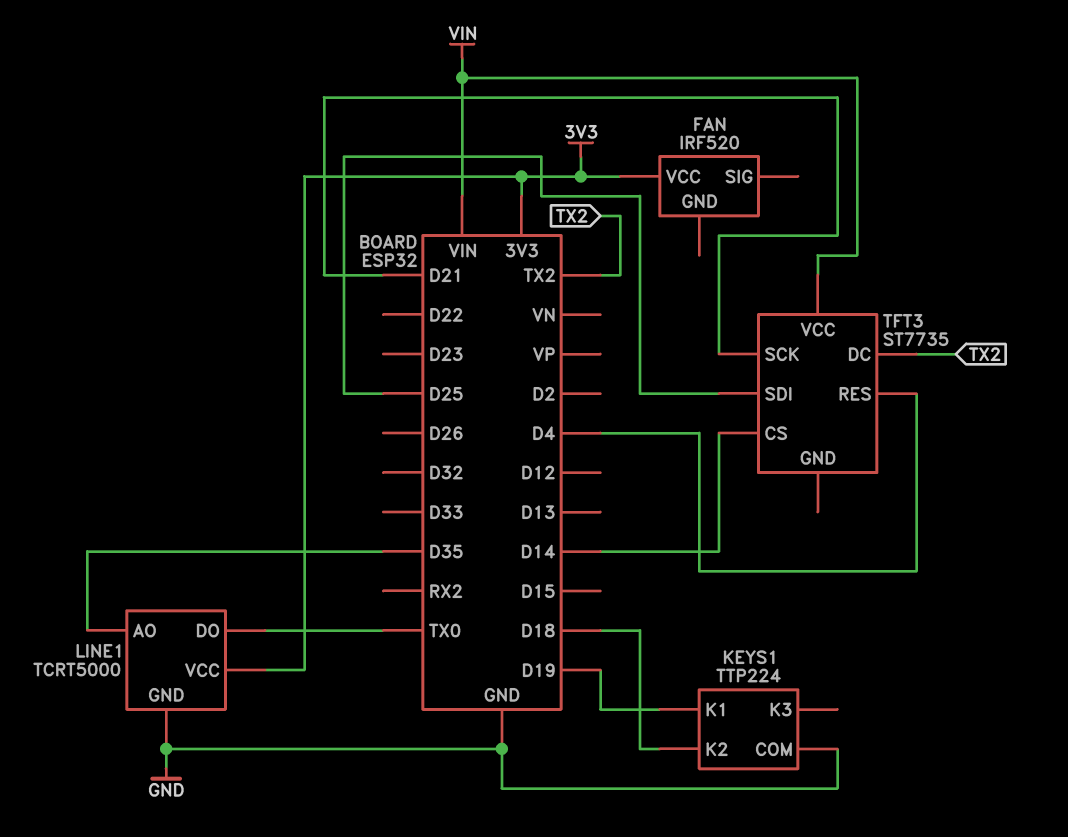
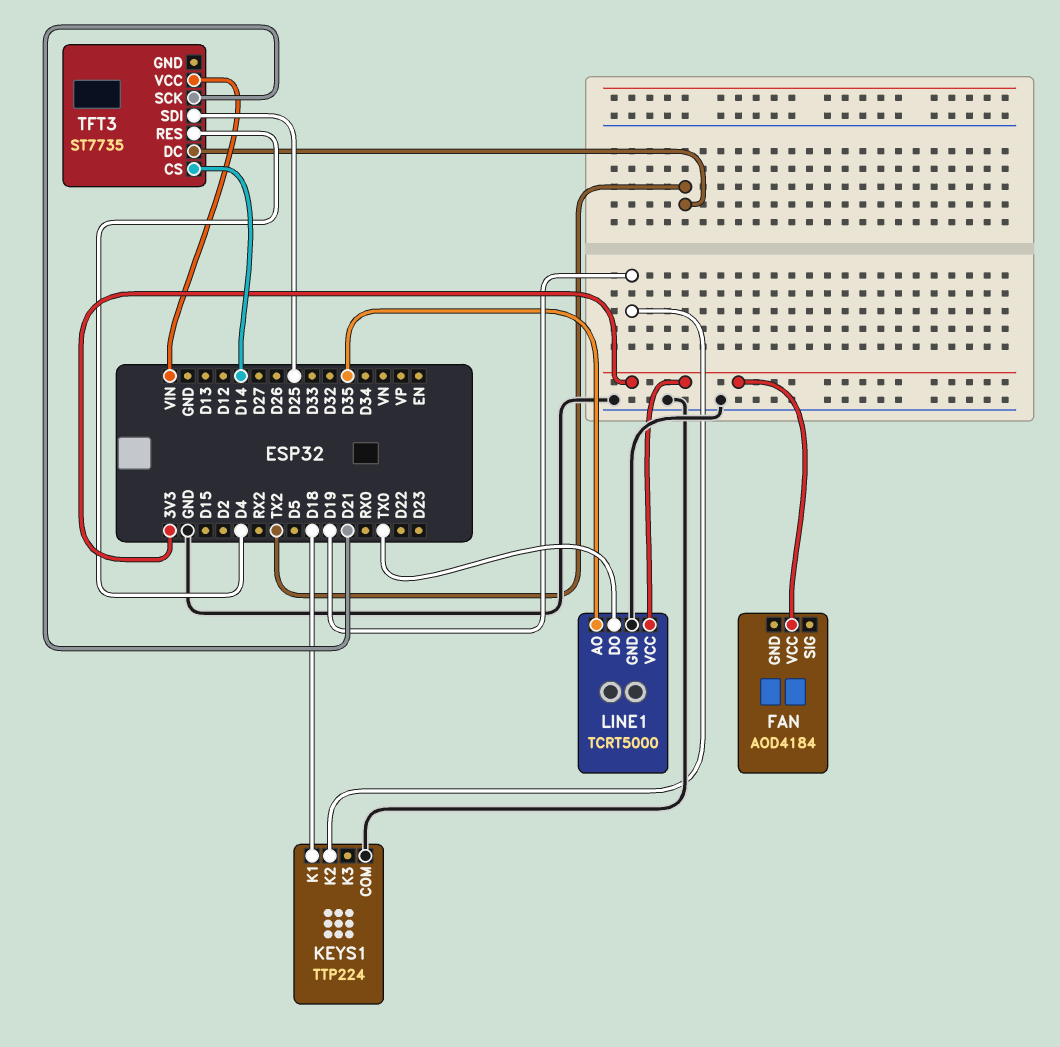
FAN: IRF520 -> AOD4184
KEYS1 pin K1: D19 -> D18
KEYS1 pin K2: D18 -> D19

